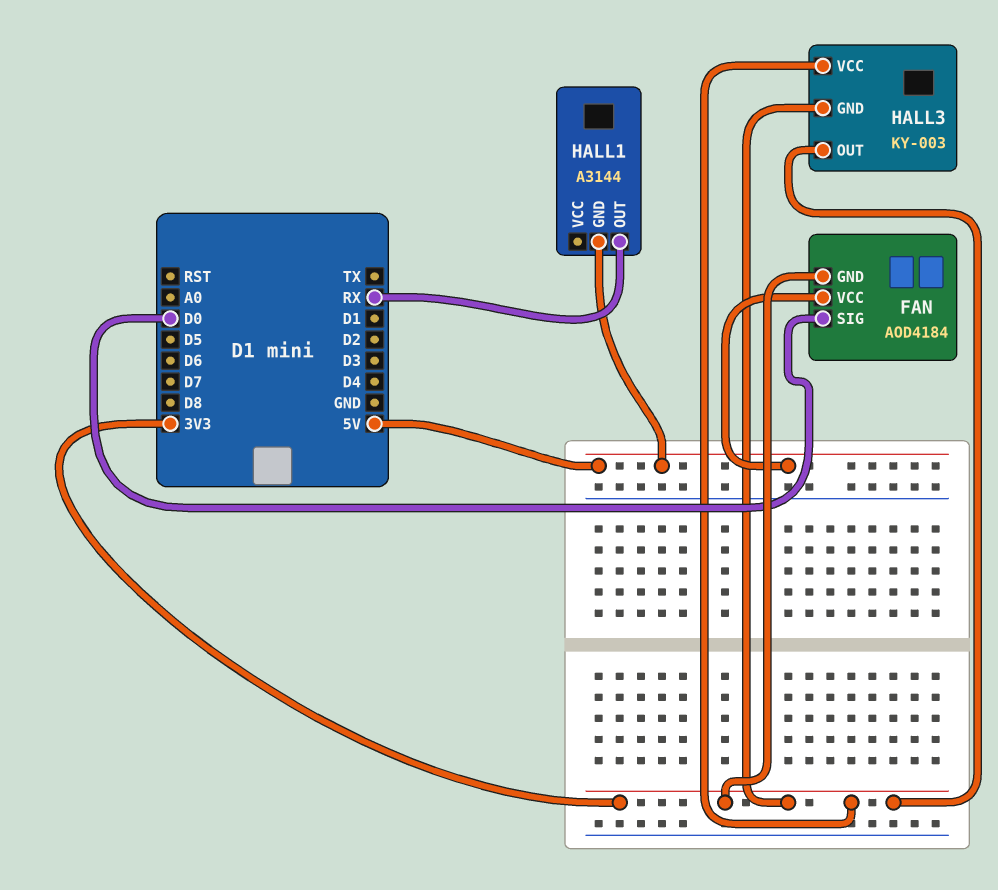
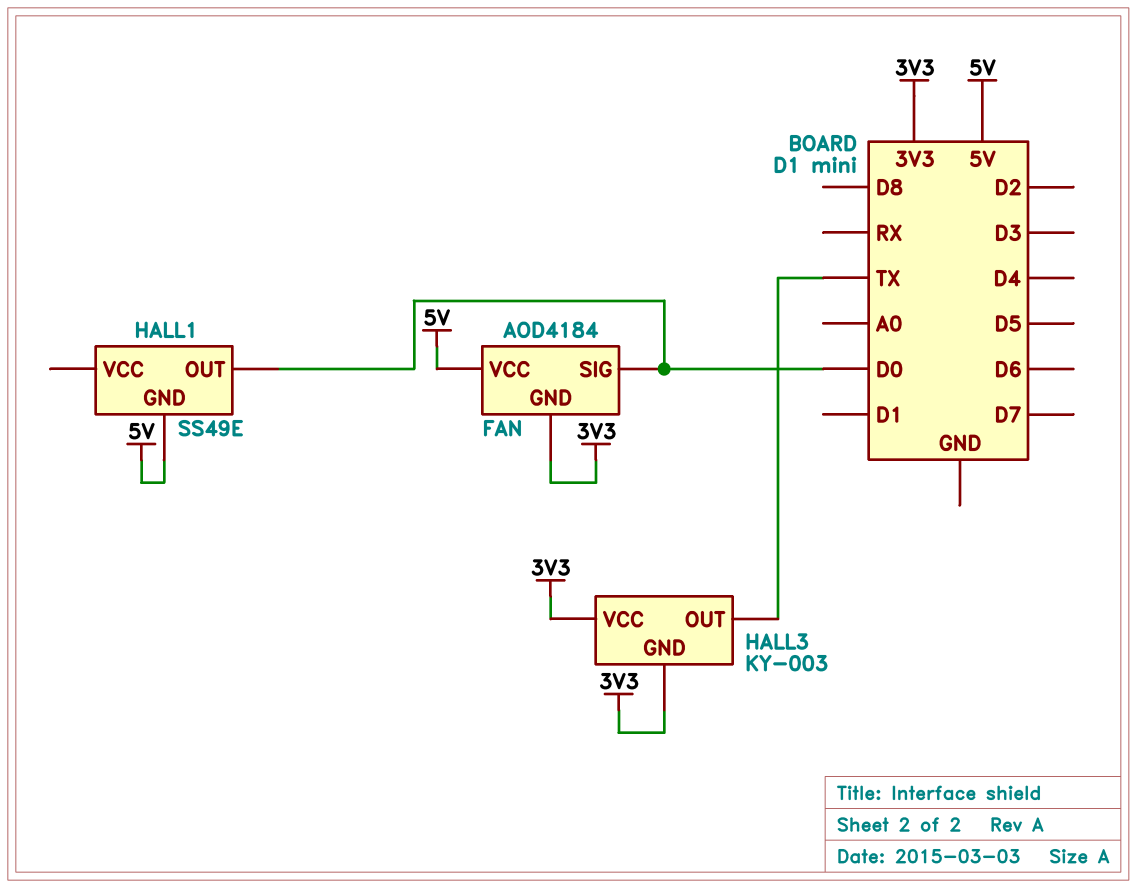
HALL1: A3144 -> SS49E
HALL1 pin OUT: RX -> D0
HALL3 pin OUT: 3V3 -> TX

